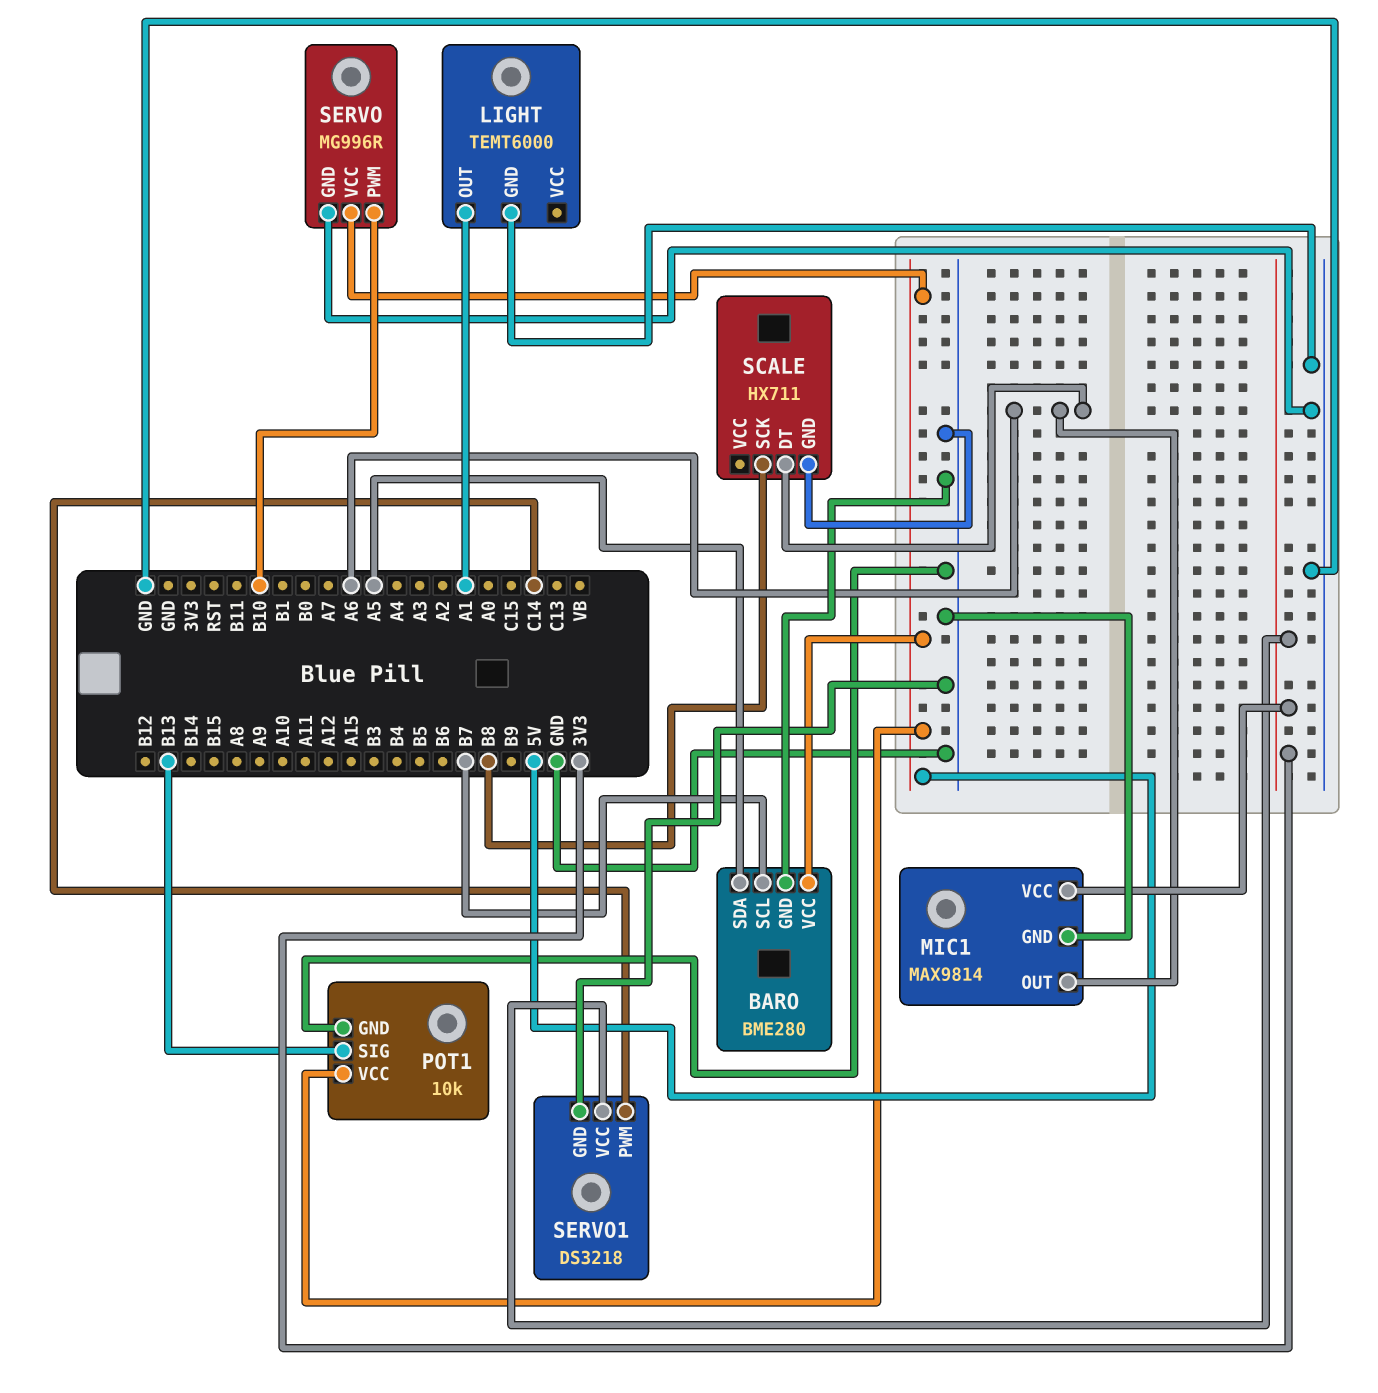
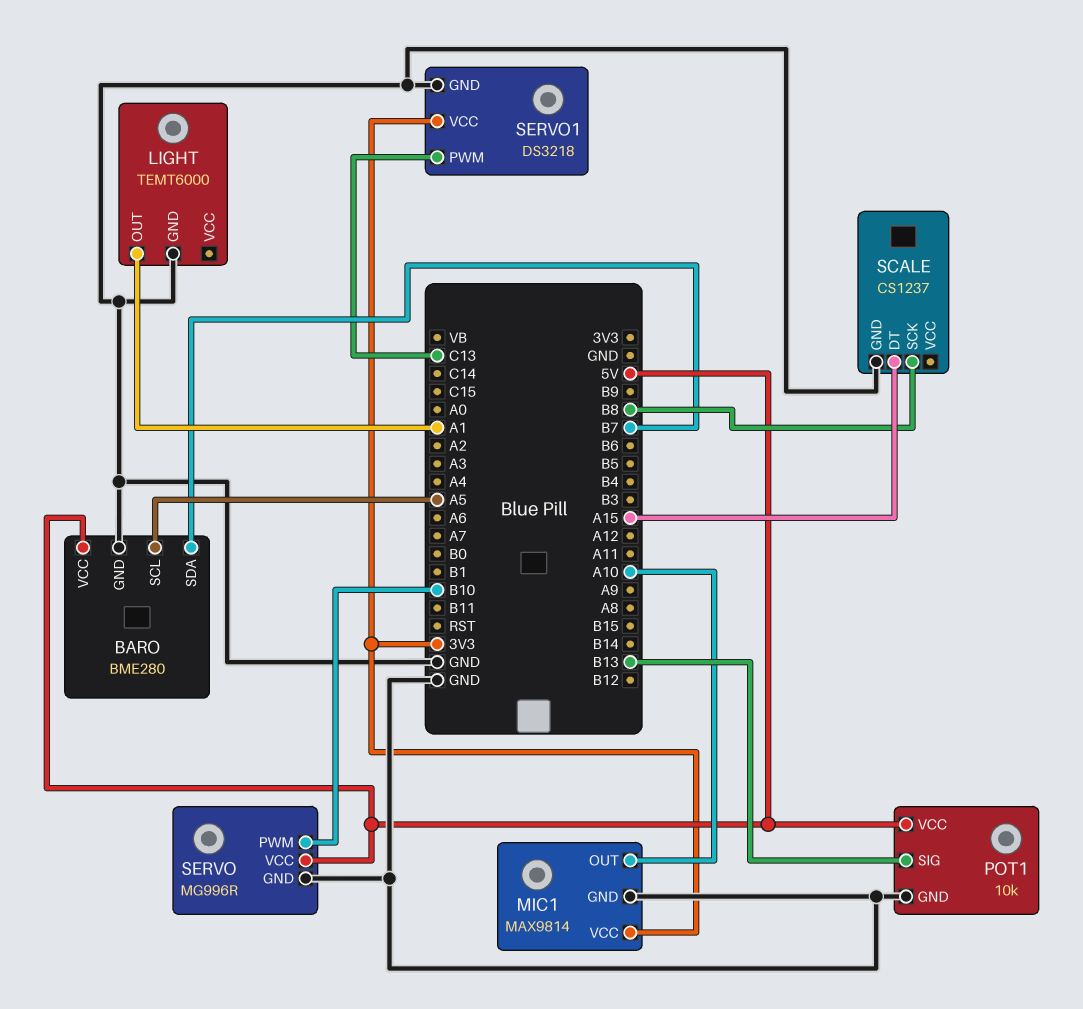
BARO pin SCL: B7 -> A5
BARO pin SDA: A5 -> B7
MIC1 pin OUT: A6 -> A10
SCALE: HX711 -> CS1237
SCALE pin DT: A6 -> A15
SERVO1 pin PWM: C14 -> C13

